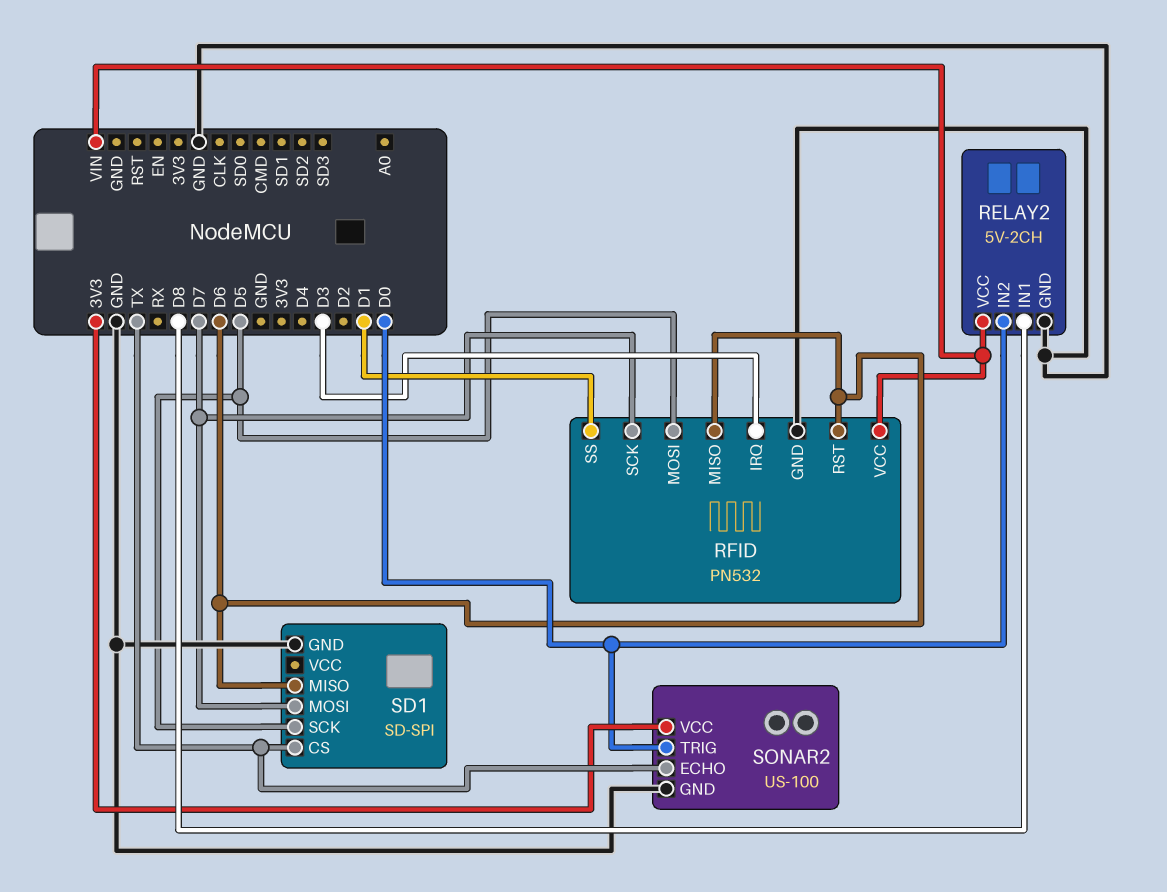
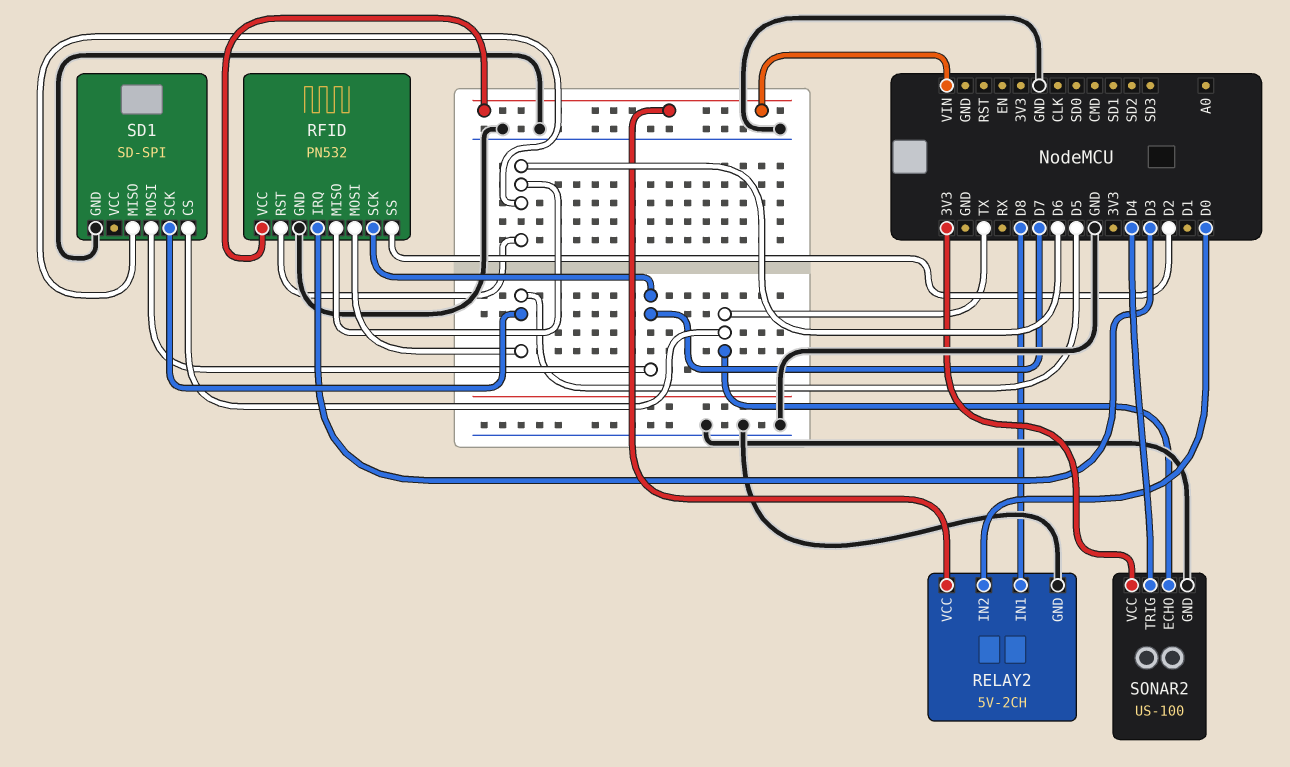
RFID pin SS: D1 -> D2
SONAR2 pin TRIG: D0 -> D4

